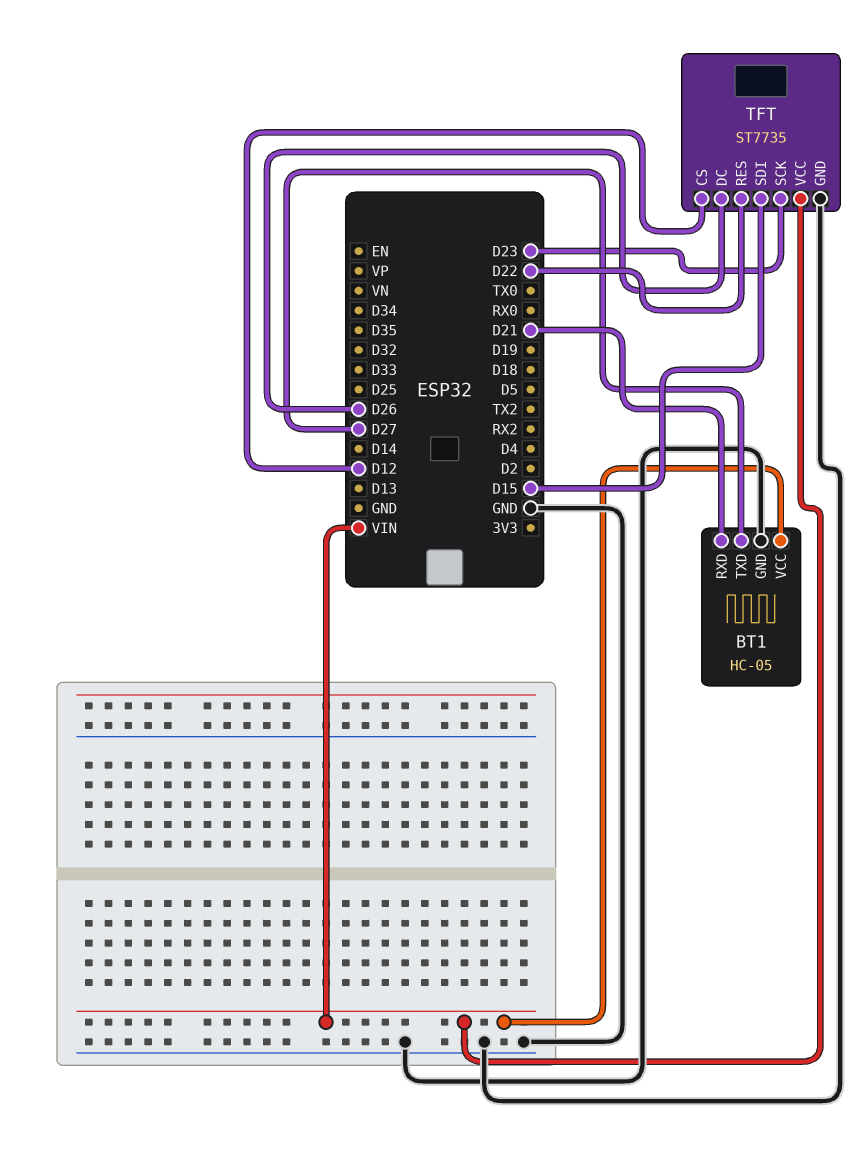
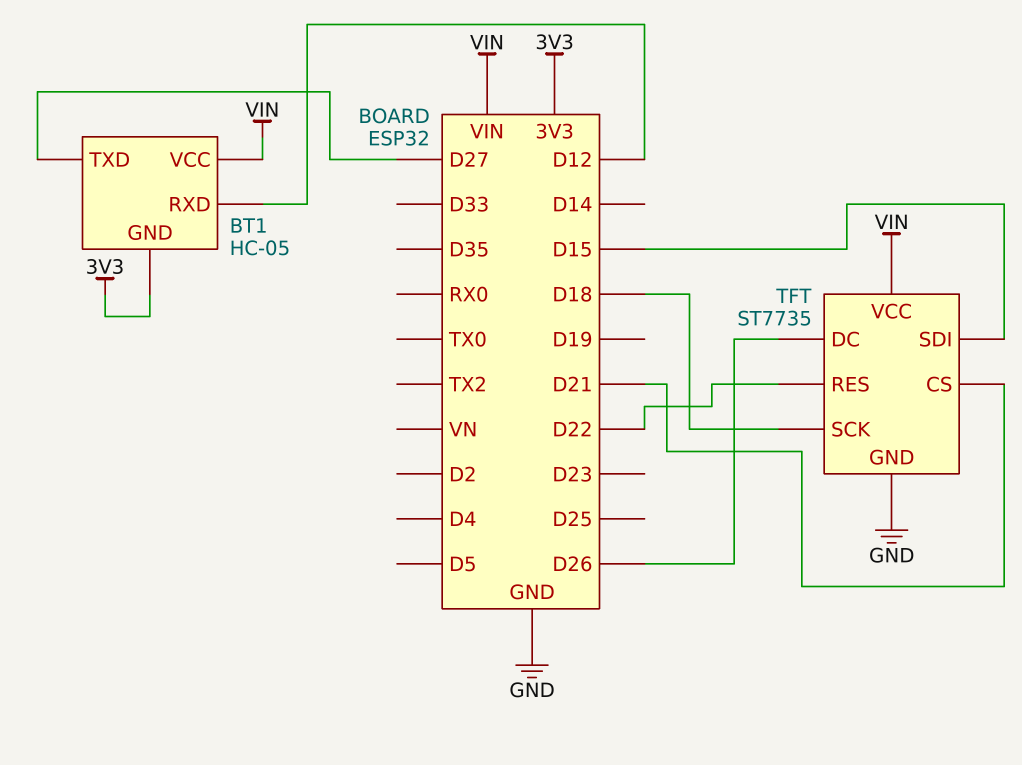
BT1 pin GND: GND -> 3V3
BT1 pin RXD: D21 -> D12
TFT pin CS: D12 -> D21
TFT pin SCK: D23 -> D18

